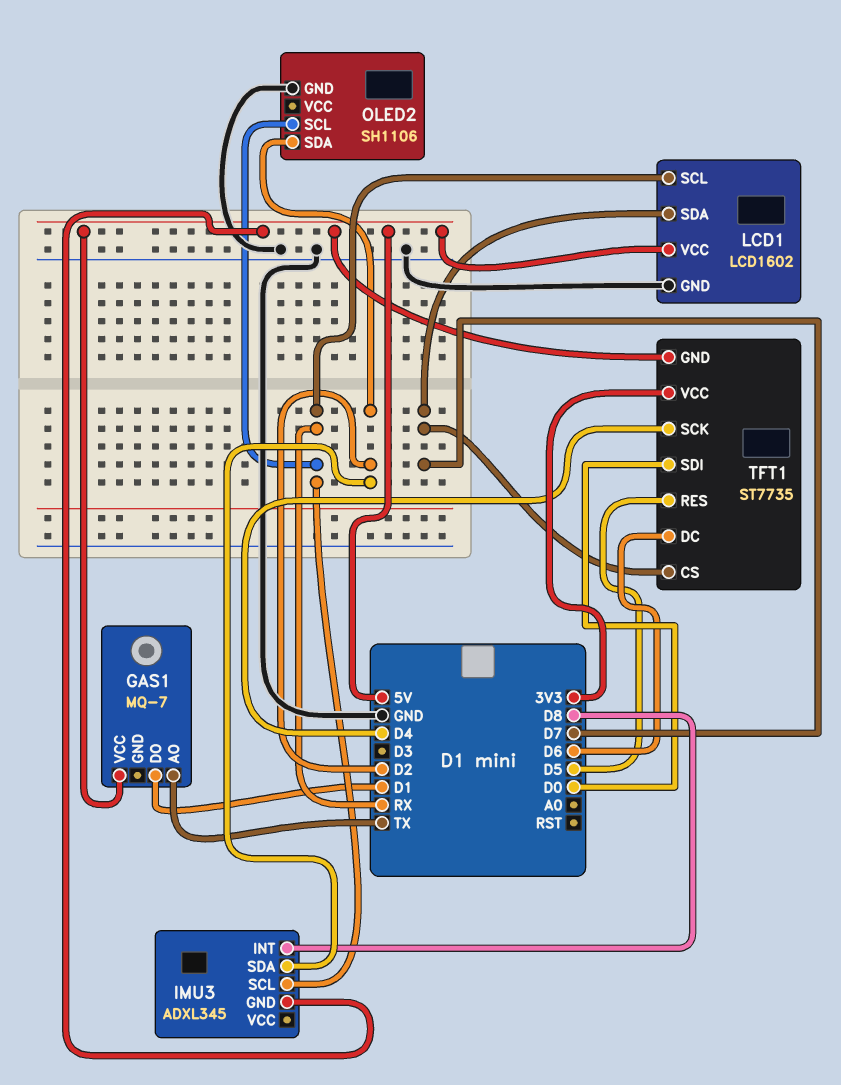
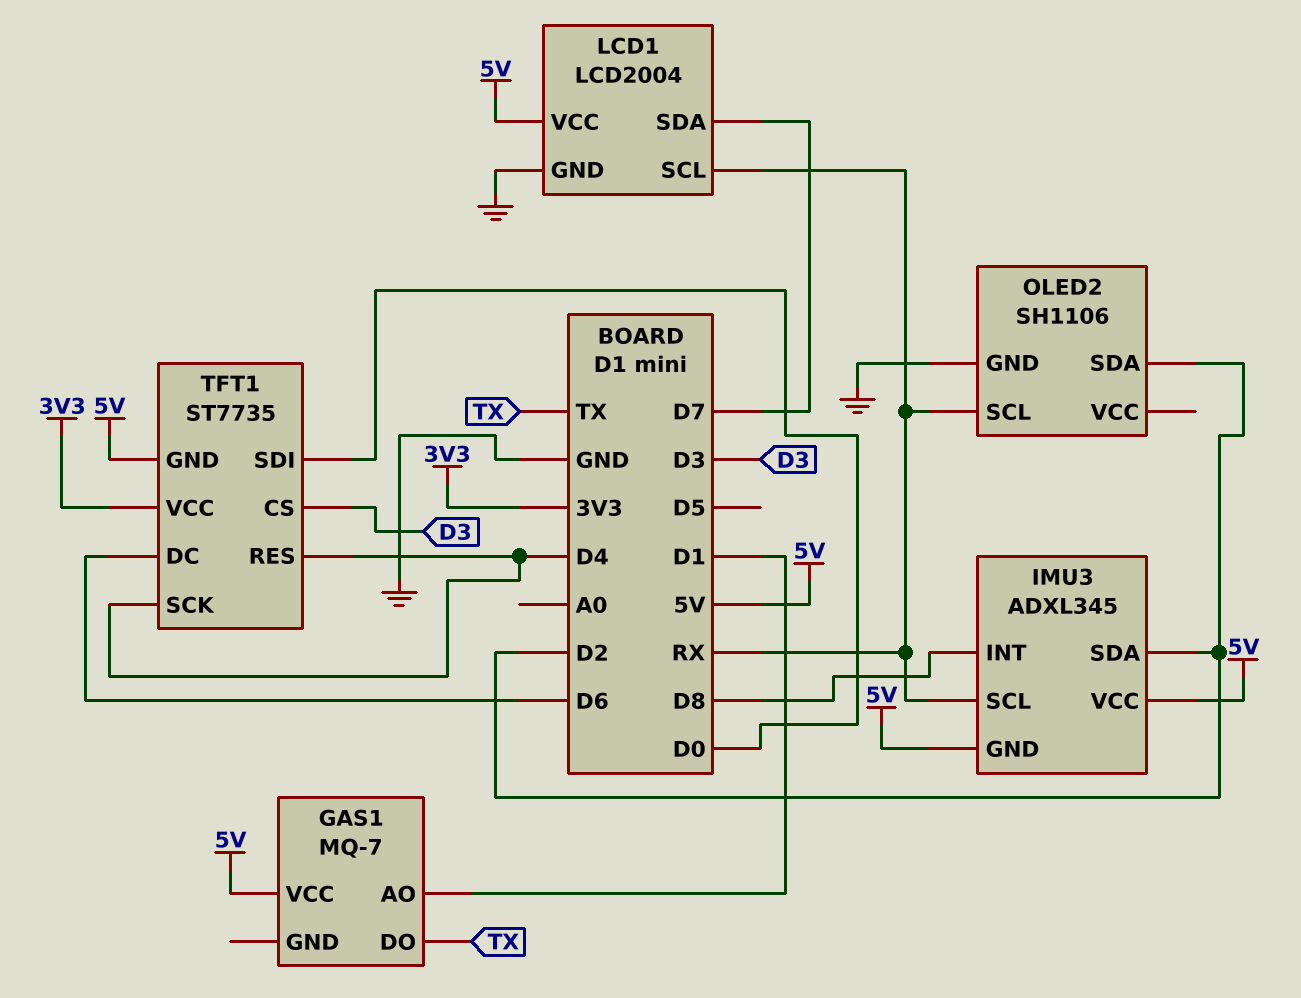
GAS1 pin AO: TX -> D1
GAS1 pin DO: D1 -> TX
IMU3 pin VCC: none -> 5V
LCD1: LCD1602 -> LCD2004
TFT1 pin CS: D7 -> D3
TFT1 pin RES: D5 -> D4

